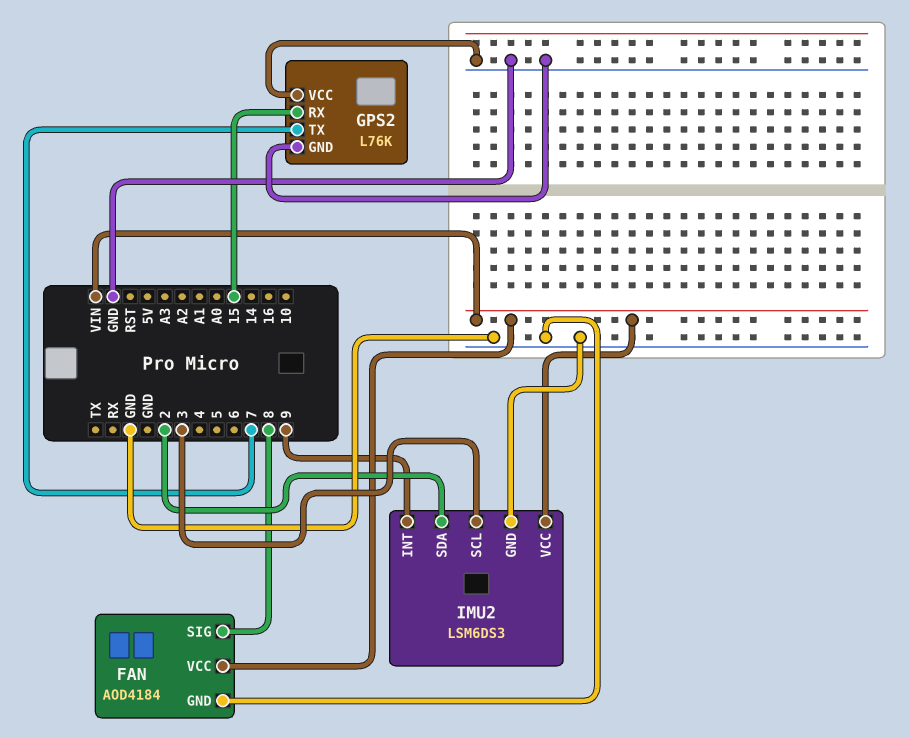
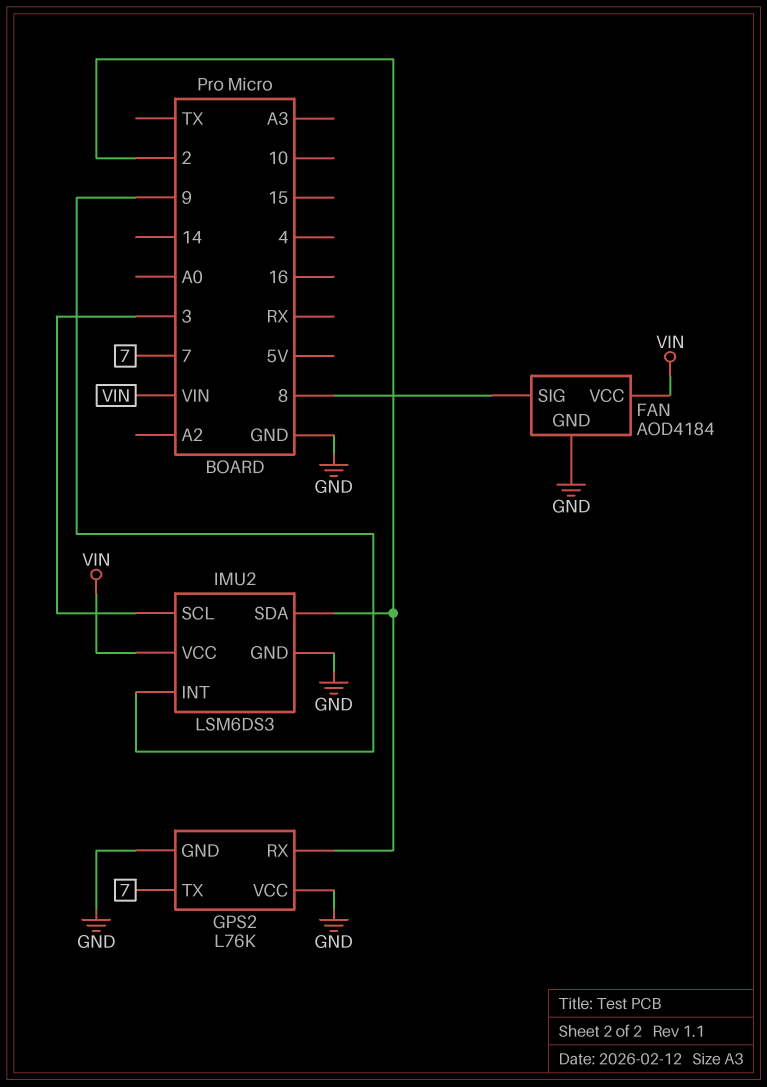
GPS2 pin RX: 15 -> 2

